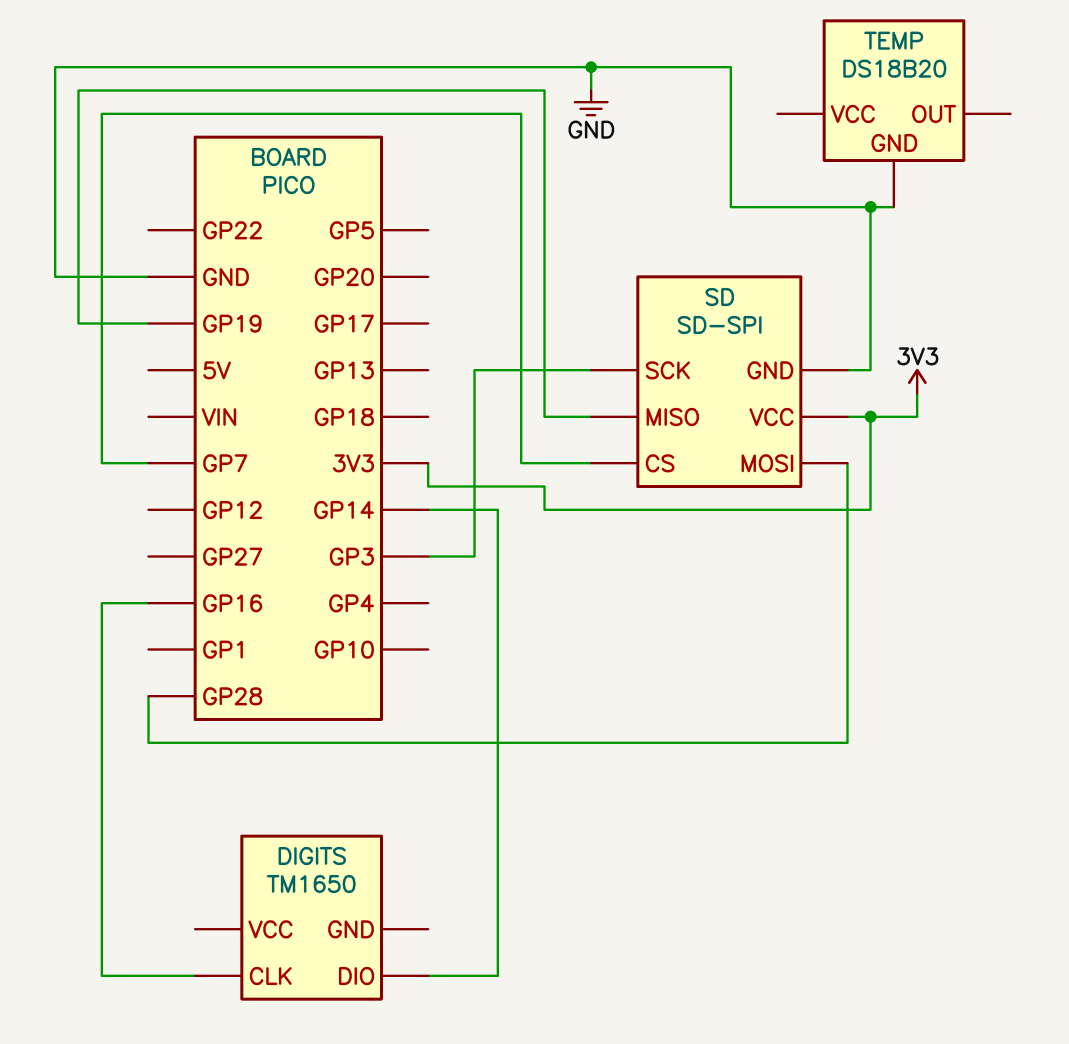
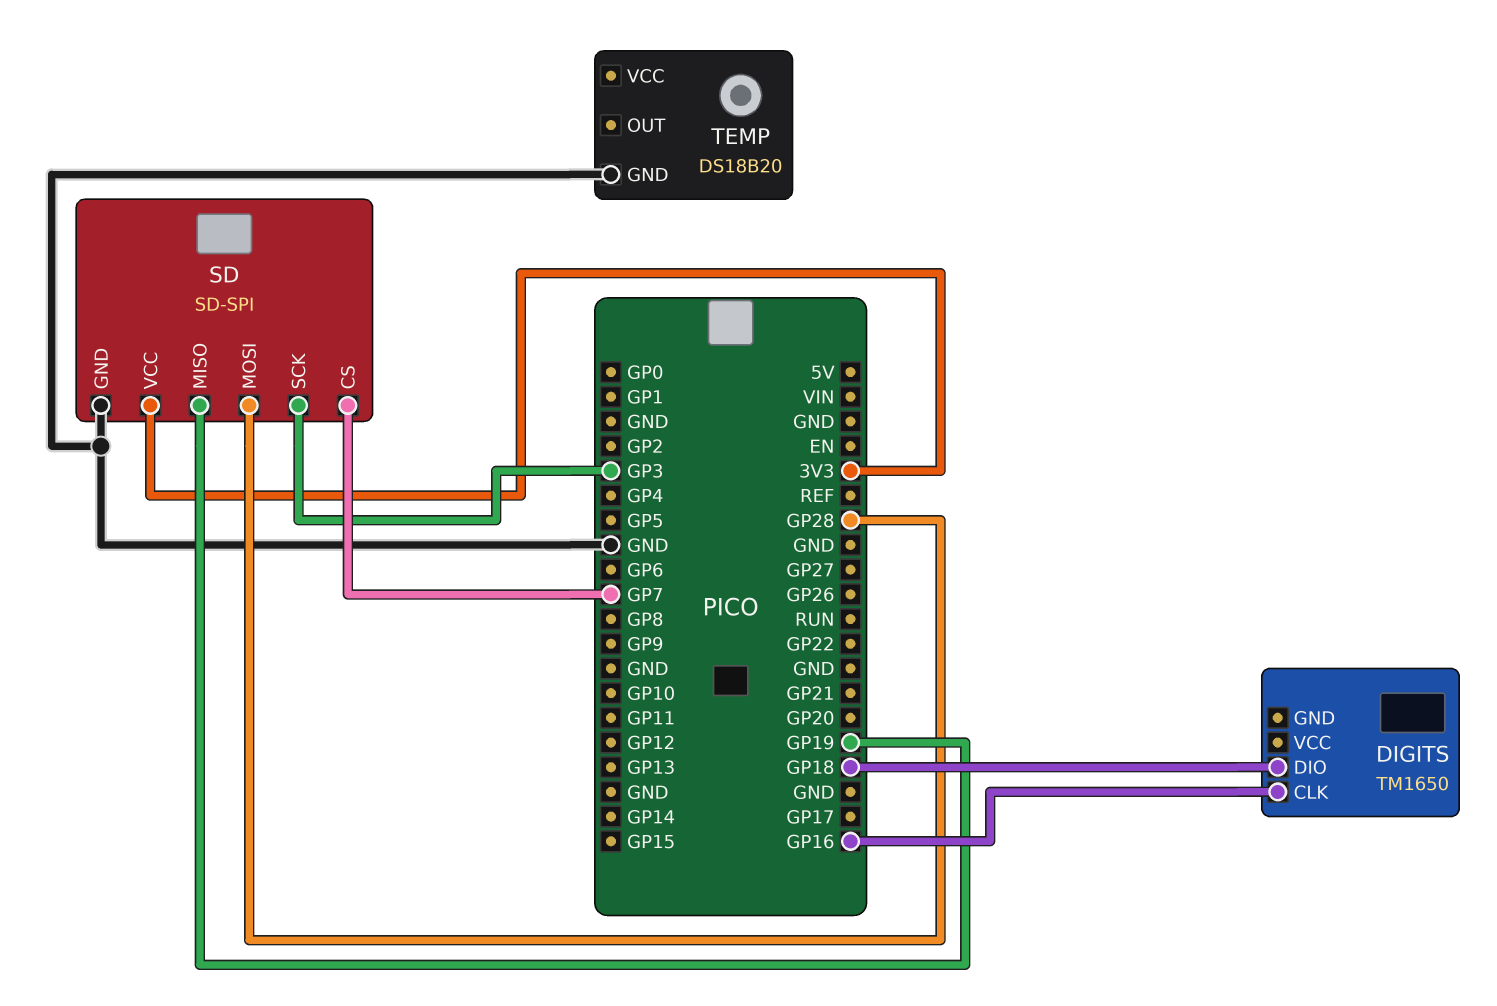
DIGITS pin DIO: GP14 -> GP18

